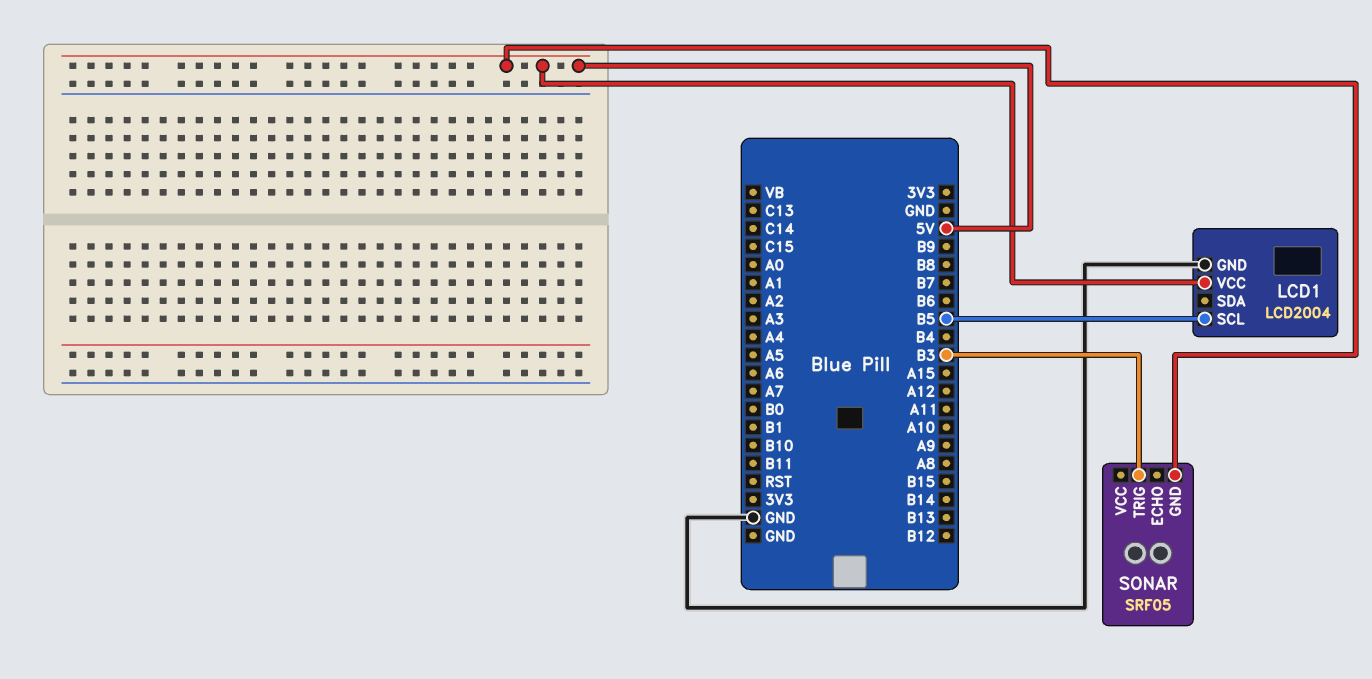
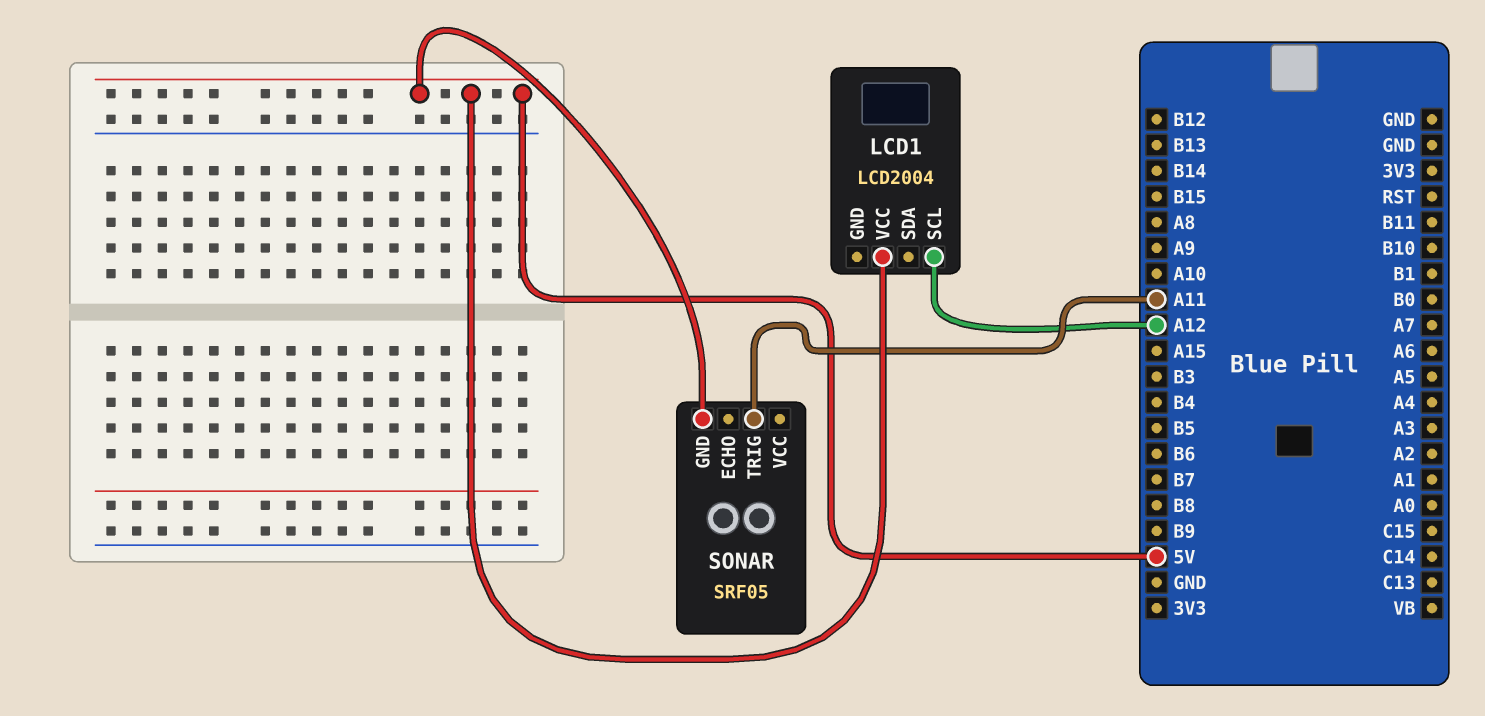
LCD1 pin GND: GND -> none
LCD1 pin SCL: B5 -> A12
SONAR pin TRIG: B3 -> A11

